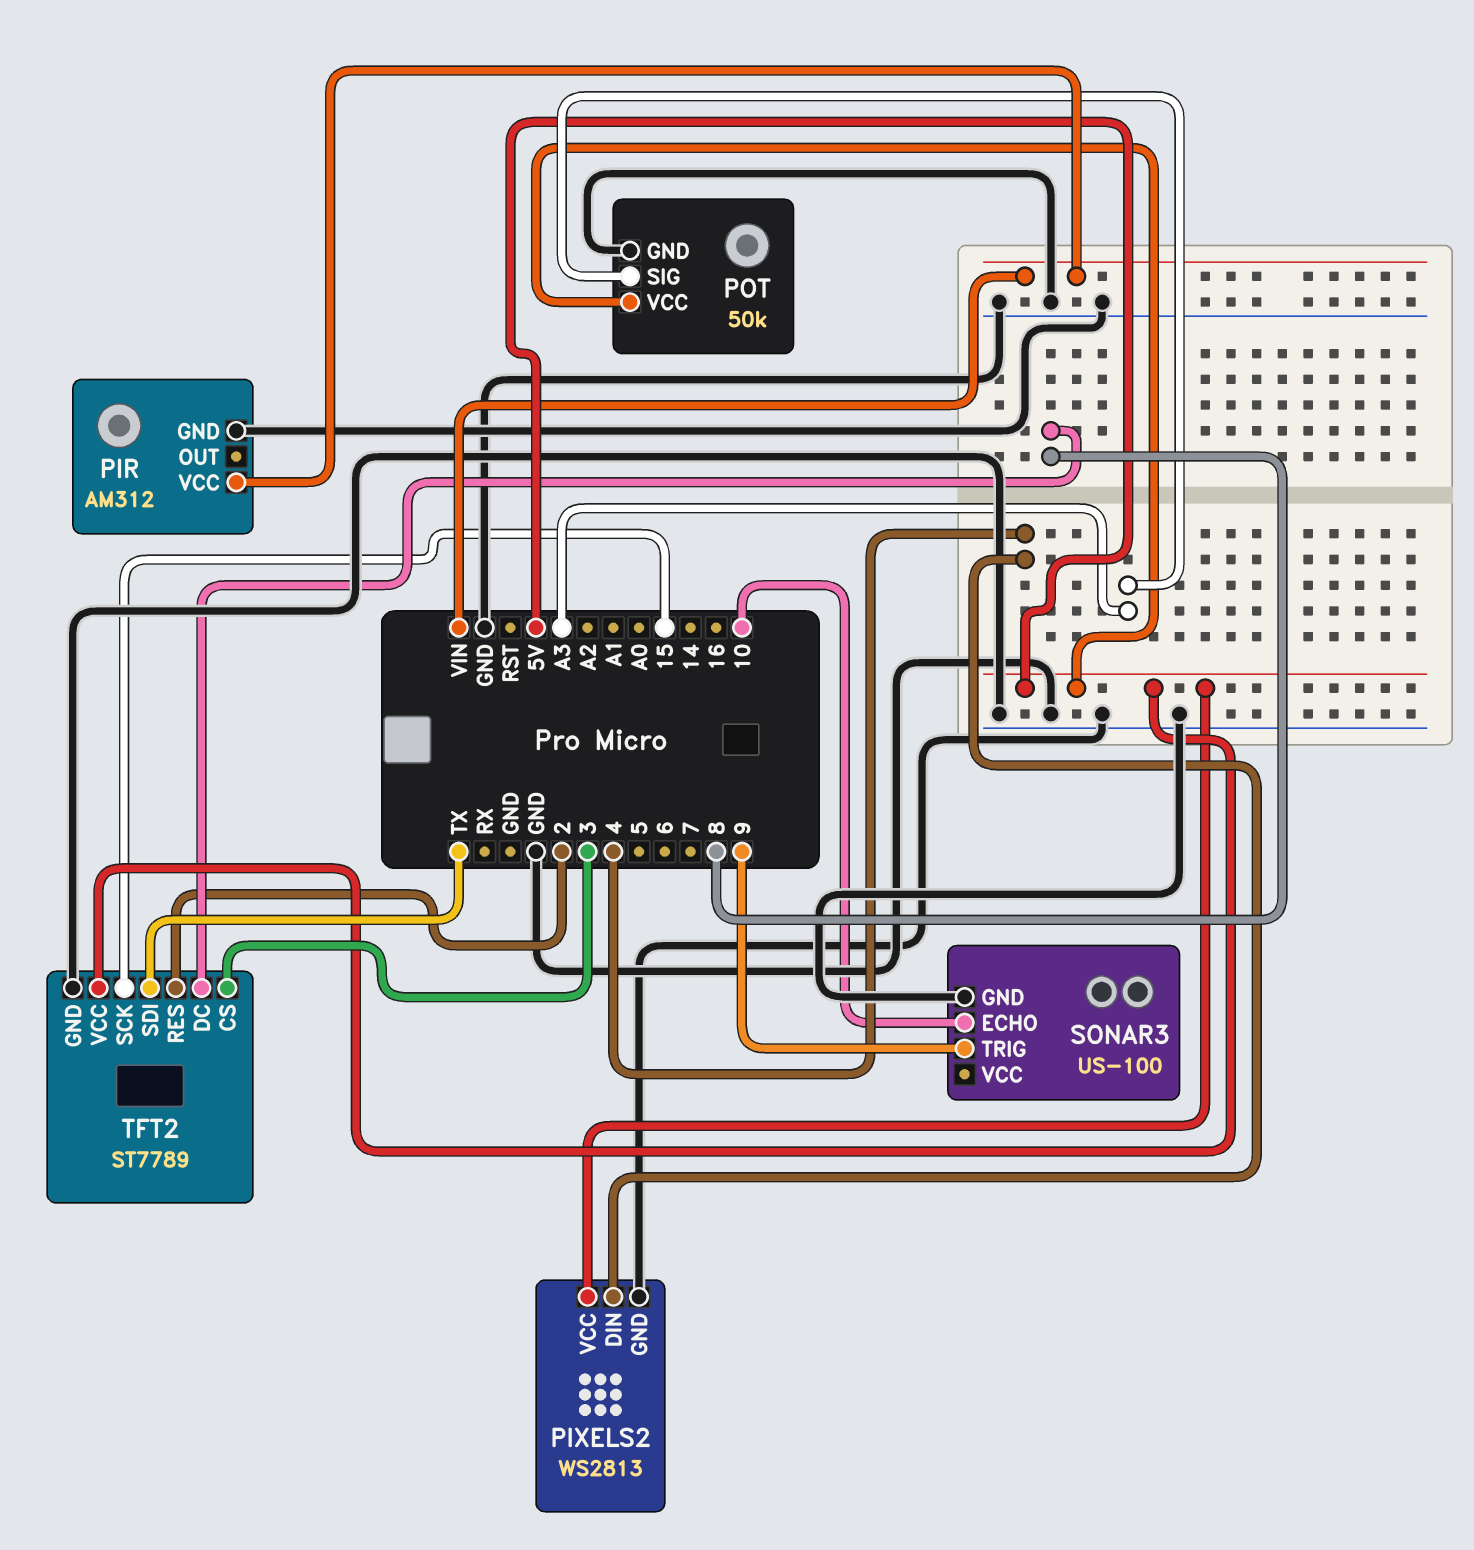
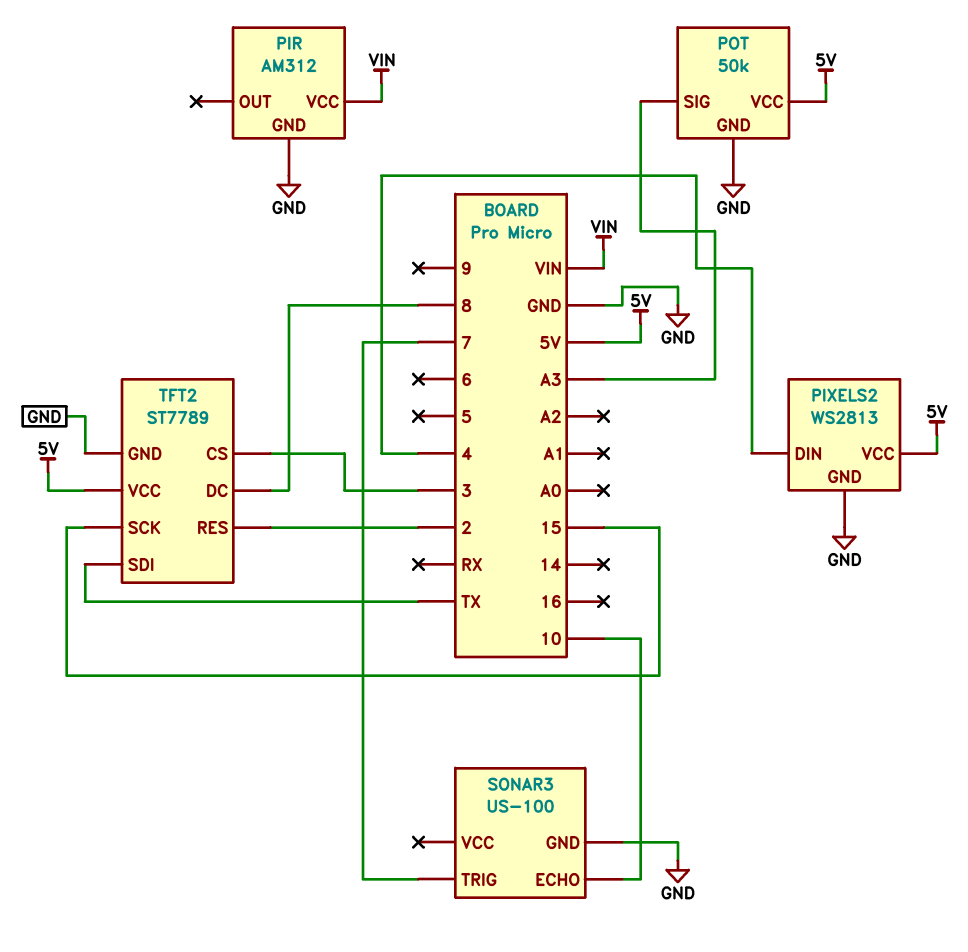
SONAR3 pin TRIG: 9 -> 7

